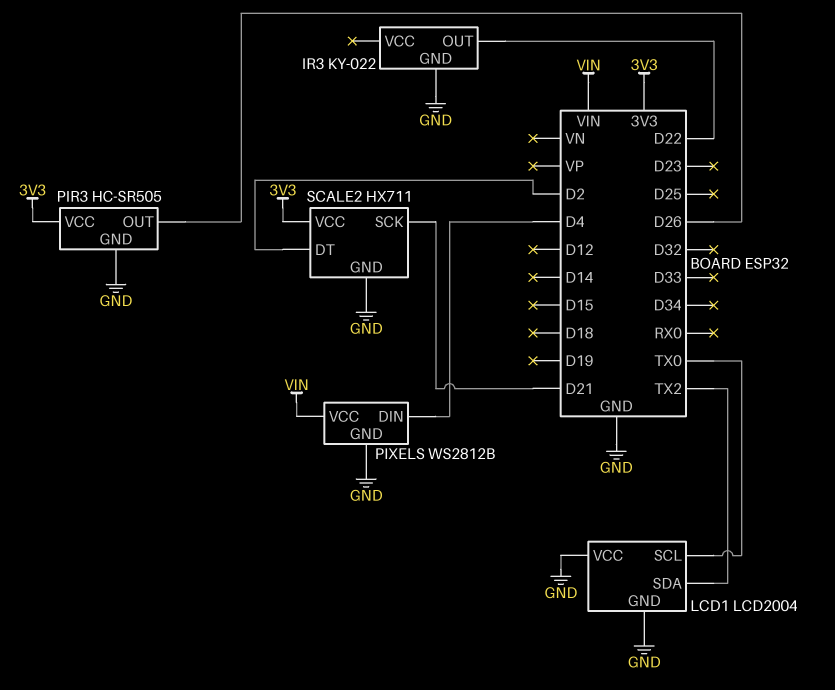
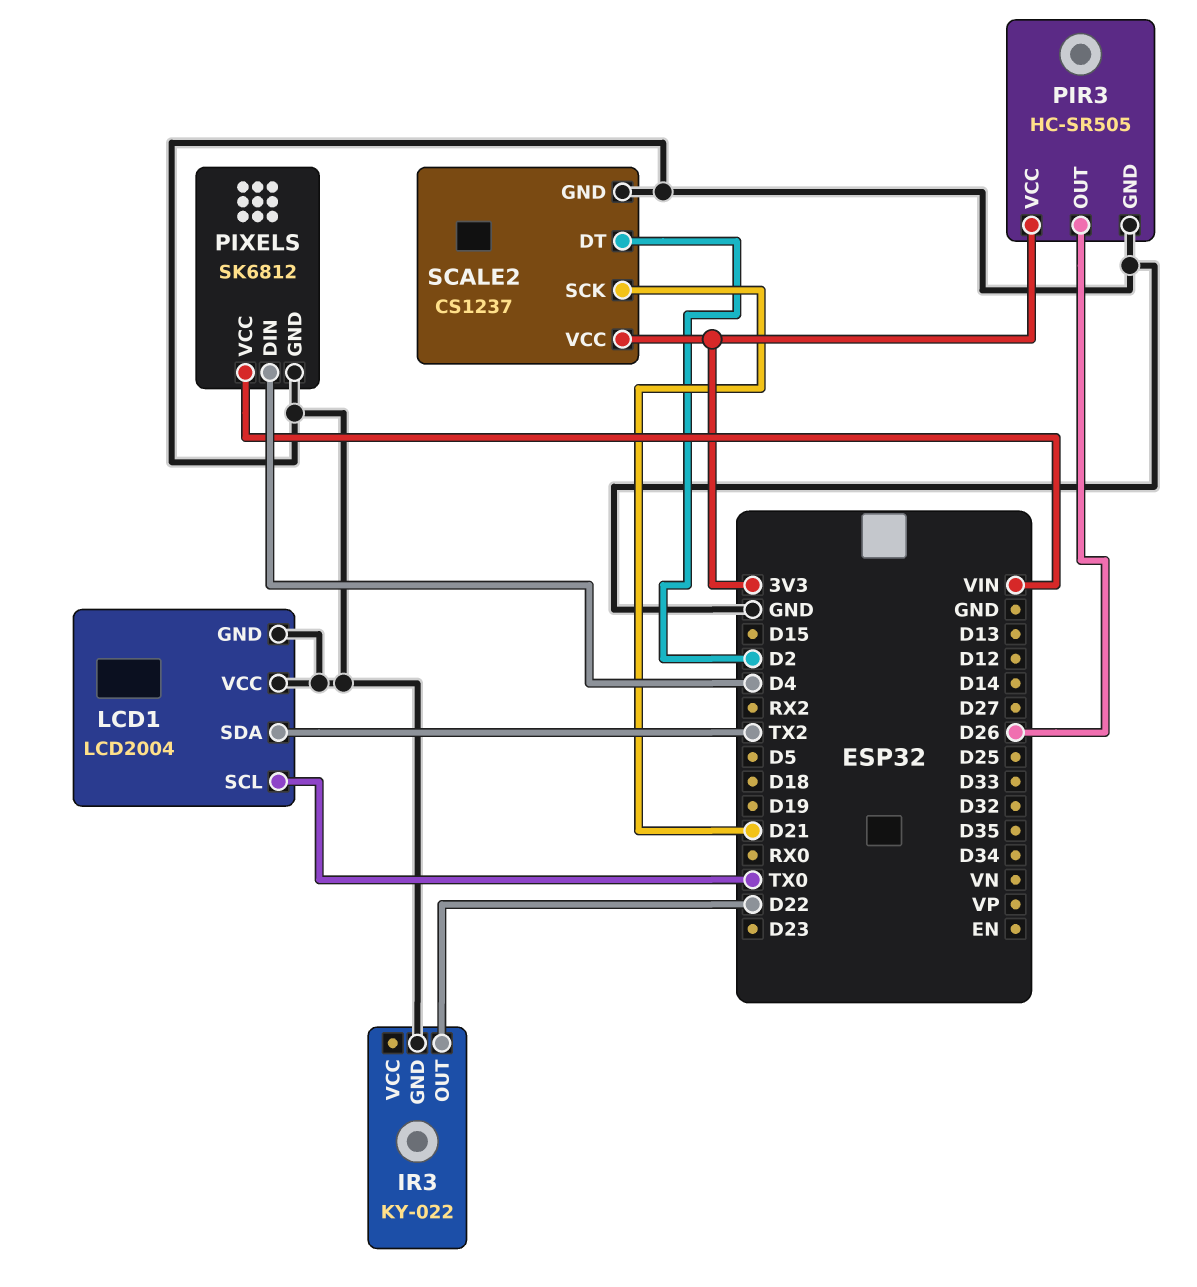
PIXELS: WS2812B -> SK6812
SCALE2: HX711 -> CS1237

